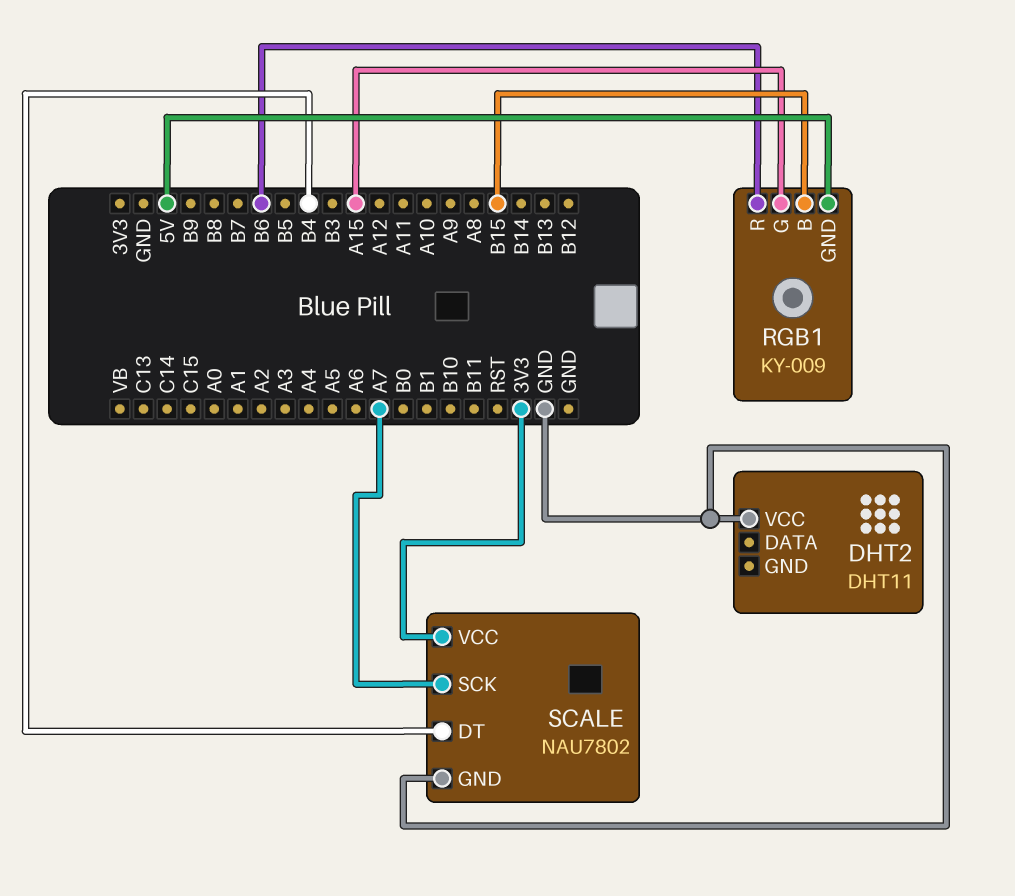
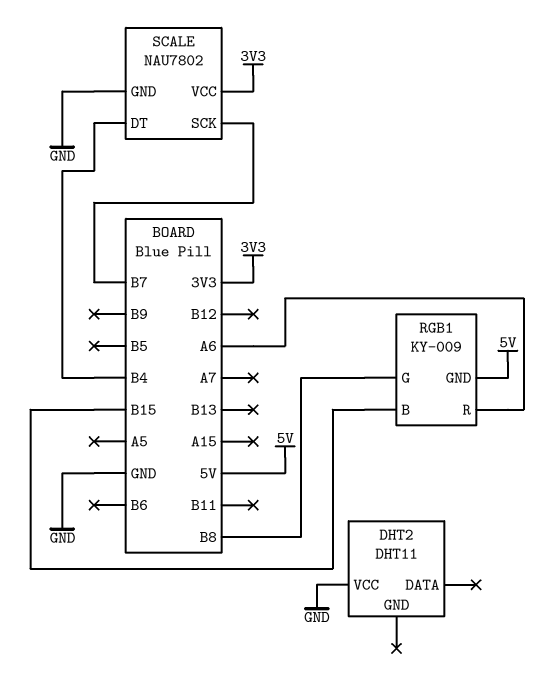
RGB1 pin G: A15 -> B8
RGB1 pin R: B6 -> A6
SCALE pin SCK: A7 -> B7

